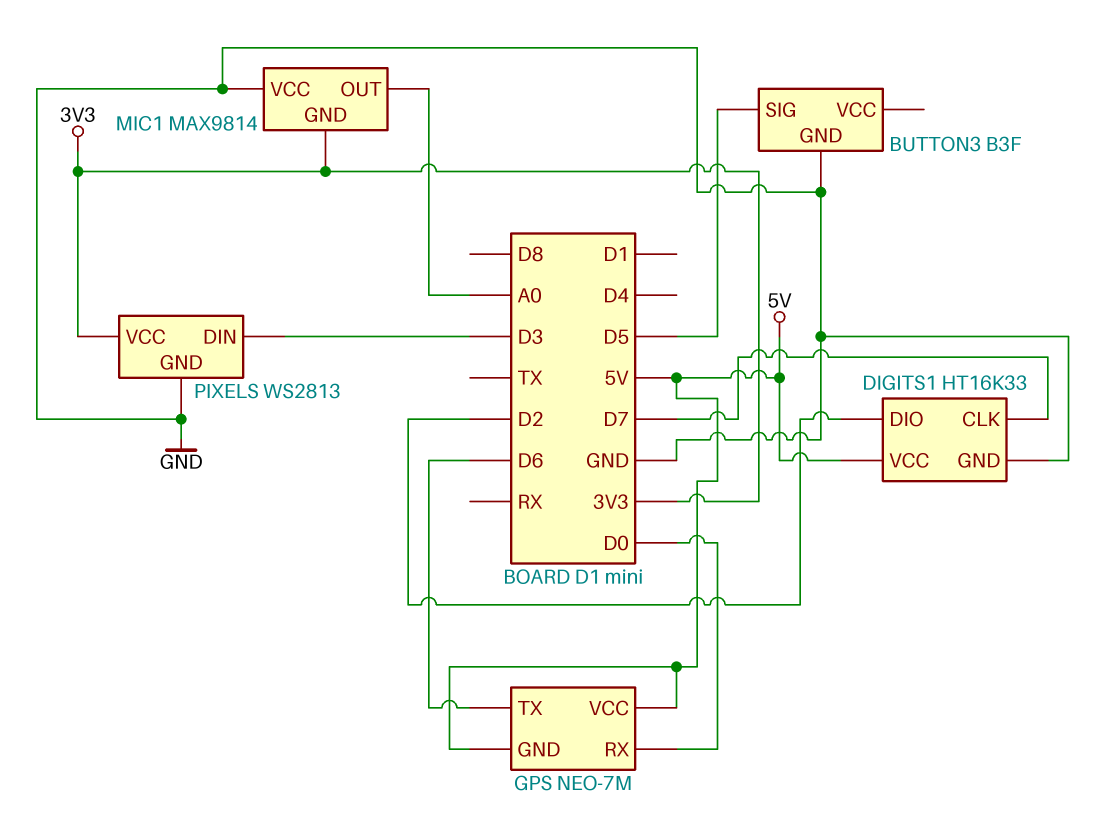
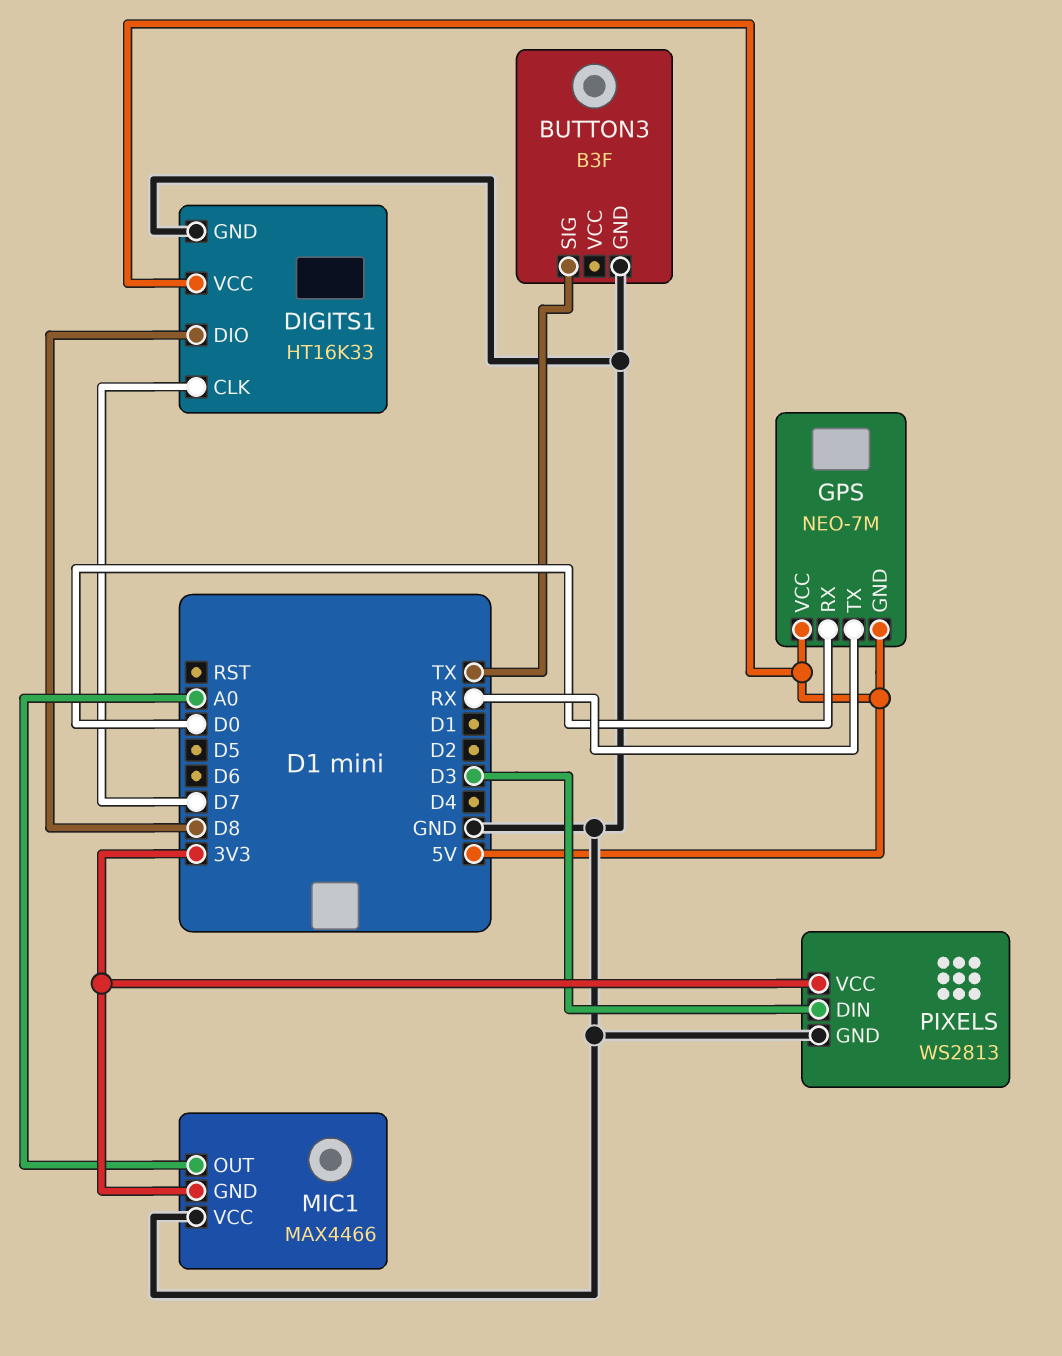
BUTTON3 pin SIG: D5 -> TX
DIGITS1 pin DIO: D2 -> D8
GPS pin TX: D6 -> RX
MIC1: MAX9814 -> MAX4466

